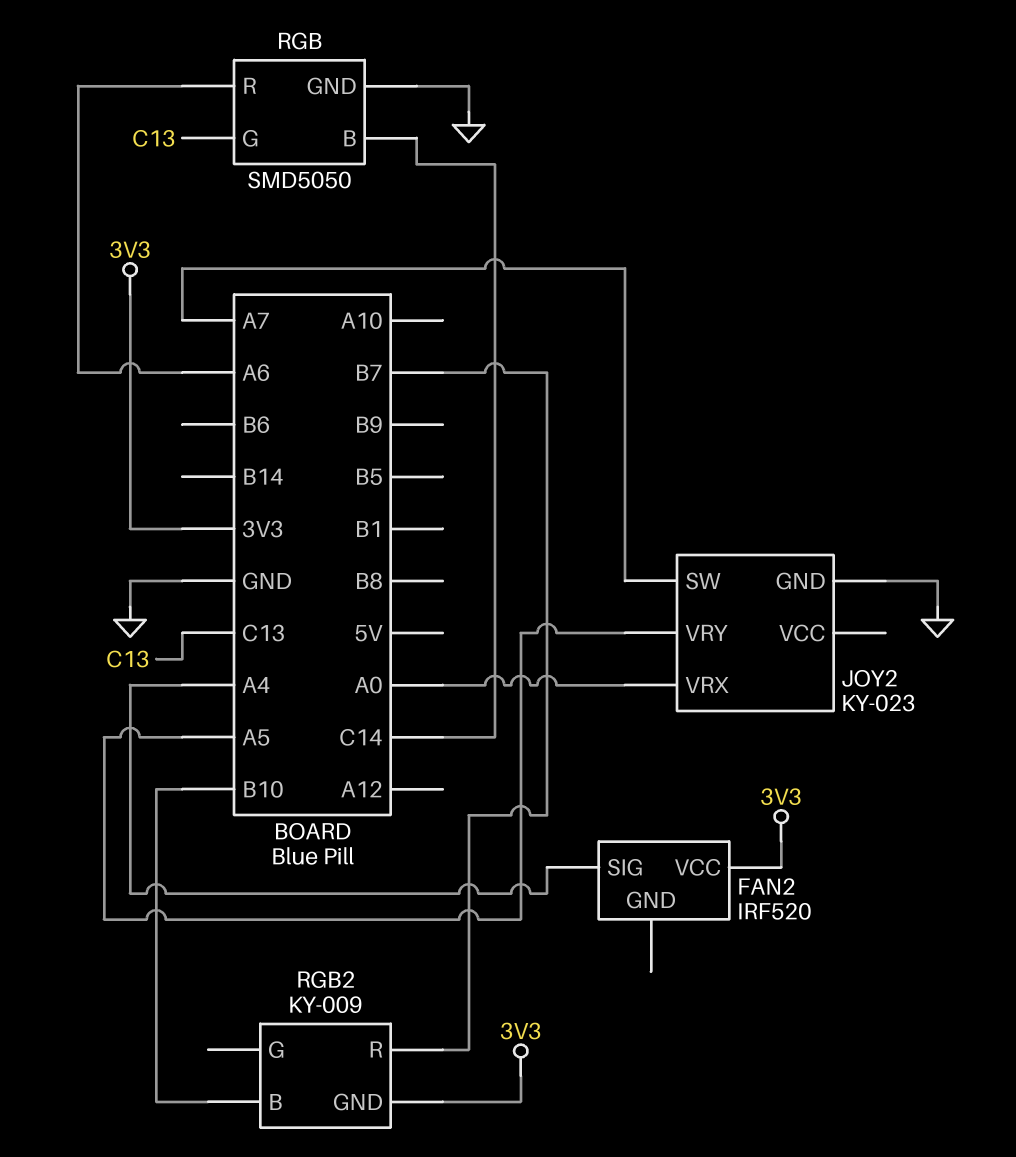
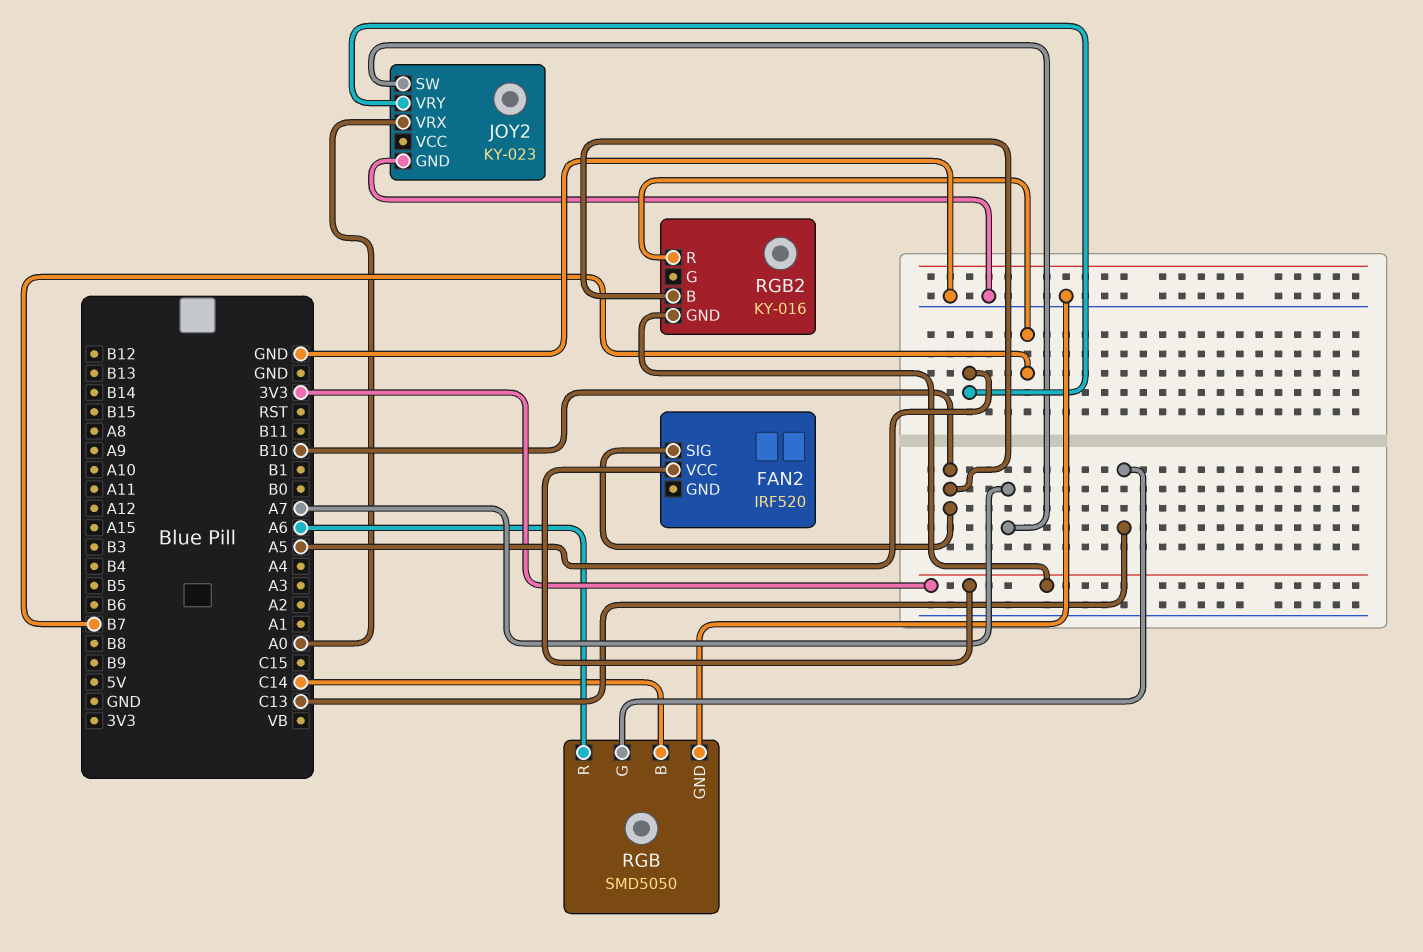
FAN2 pin SIG: A4 -> B10
RGB2: KY-009 -> KY-016

